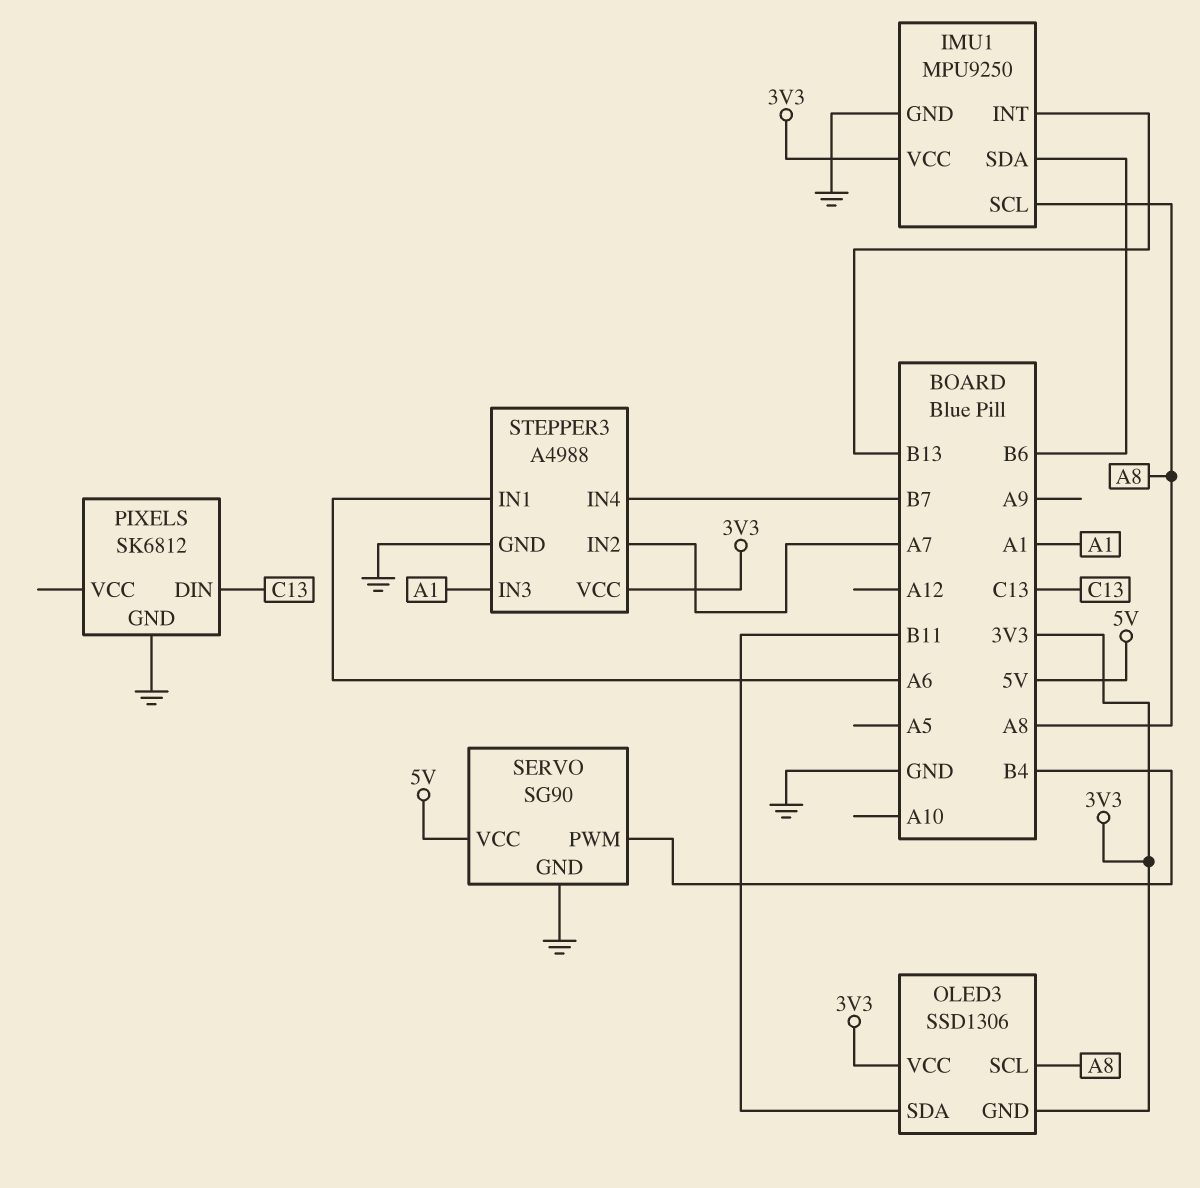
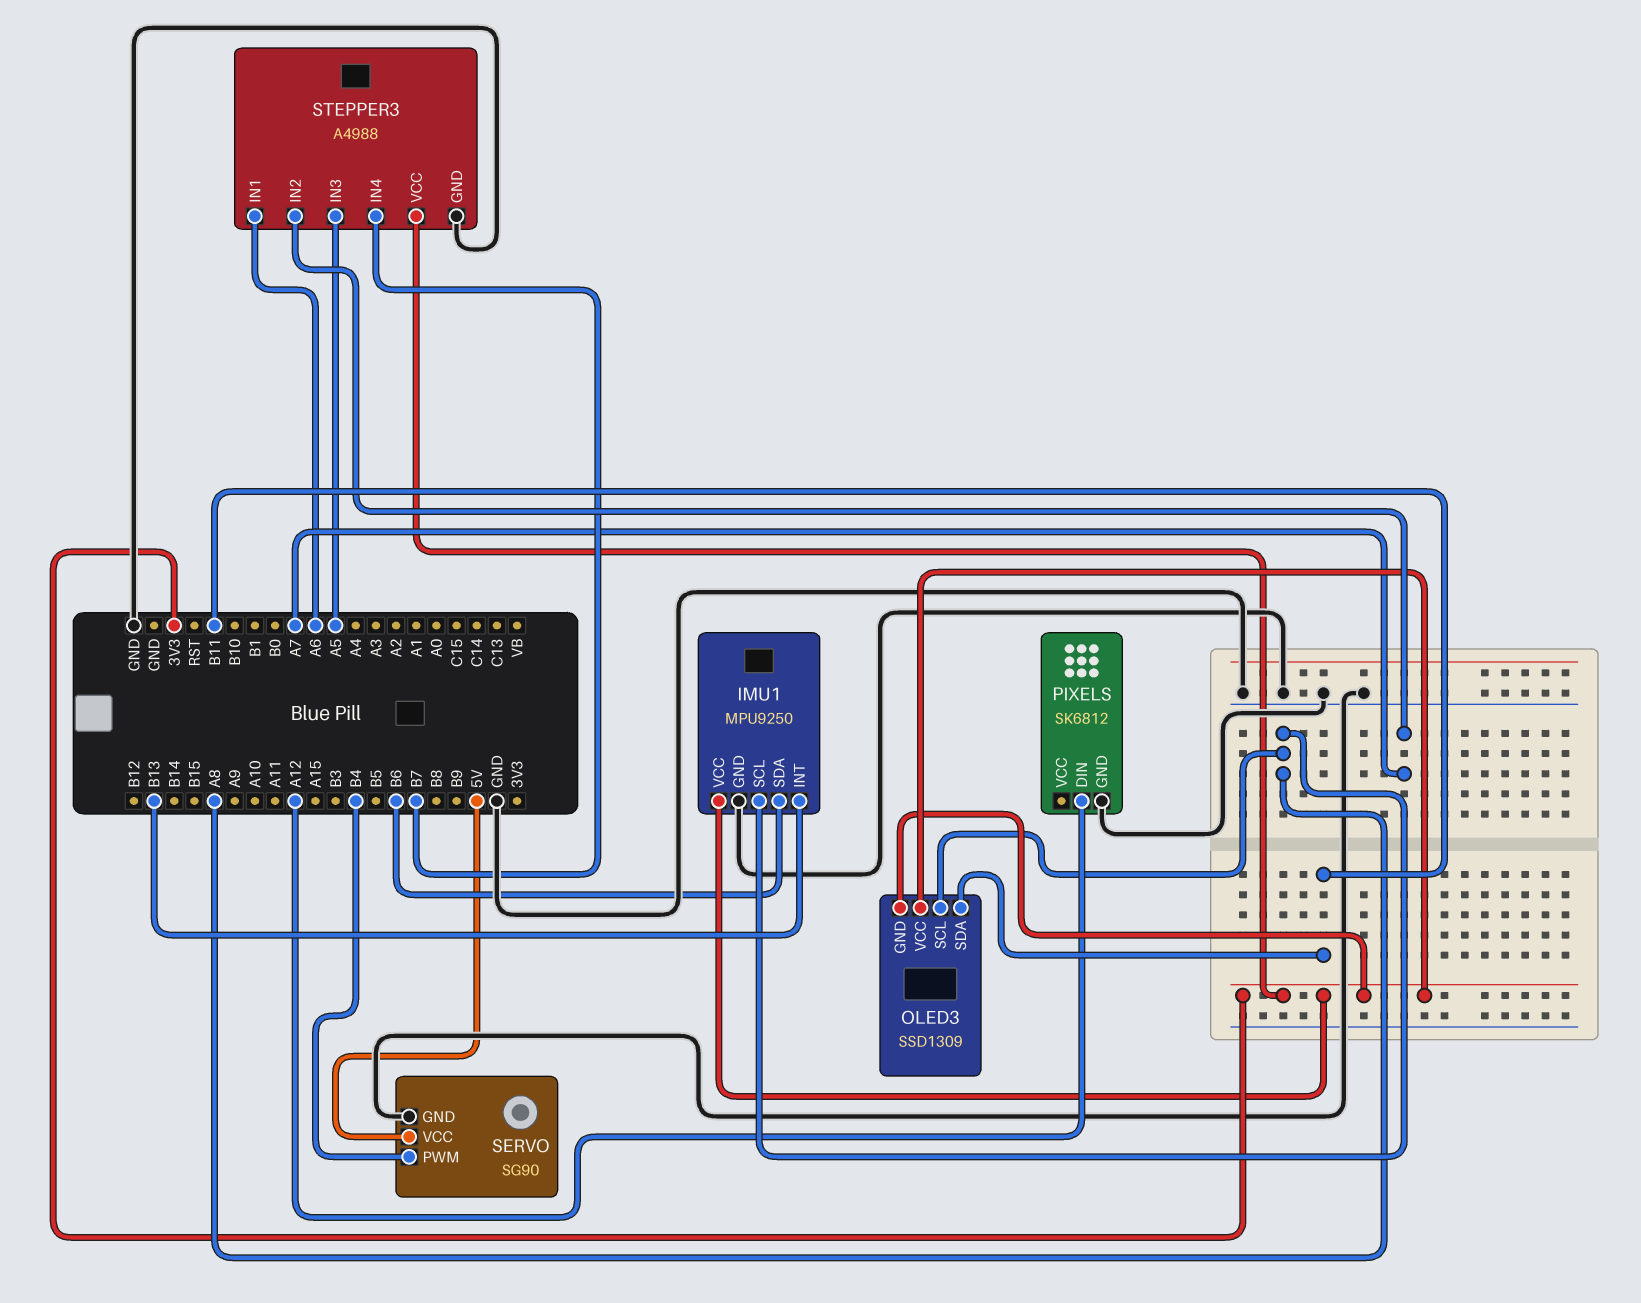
OLED3: SSD1306 -> SSD1309
PIXELS pin DIN: C13 -> A12
STEPPER3 pin IN3: A1 -> A5

